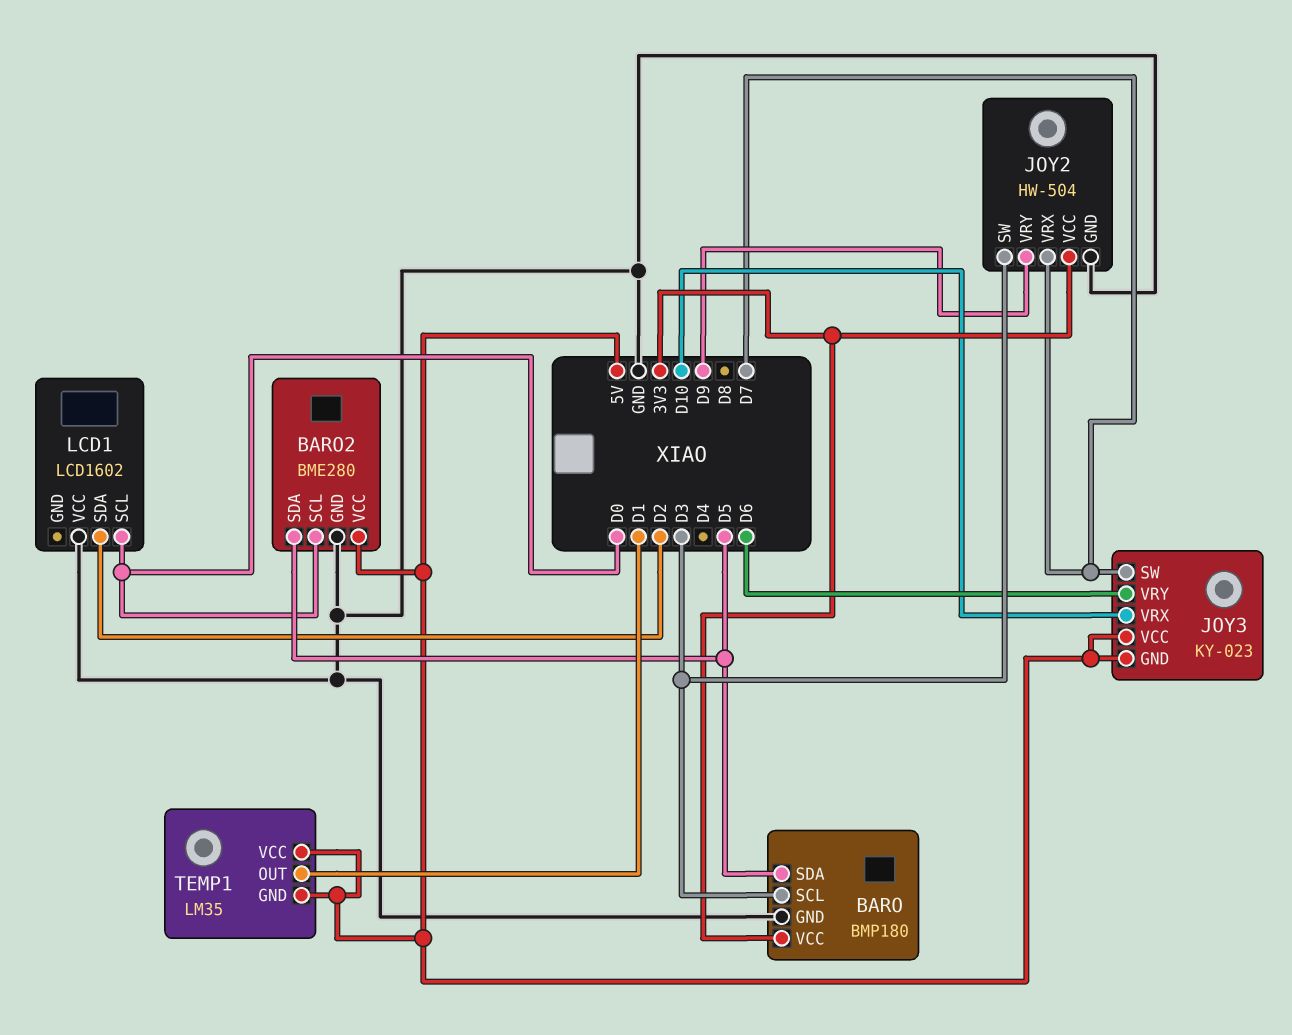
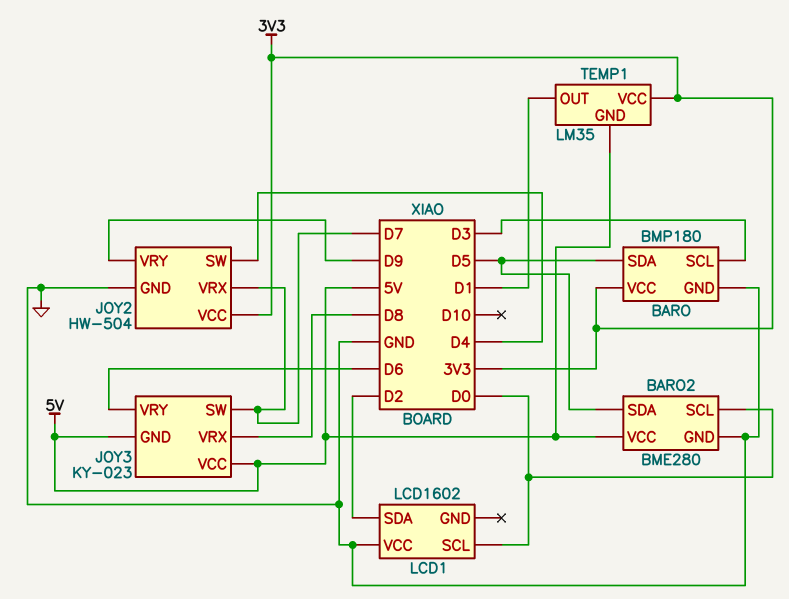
JOY2 pin SW: D3 -> D4
JOY3 pin VRX: D10 -> D8
TEMP1 pin VCC: 5V -> 3V3

